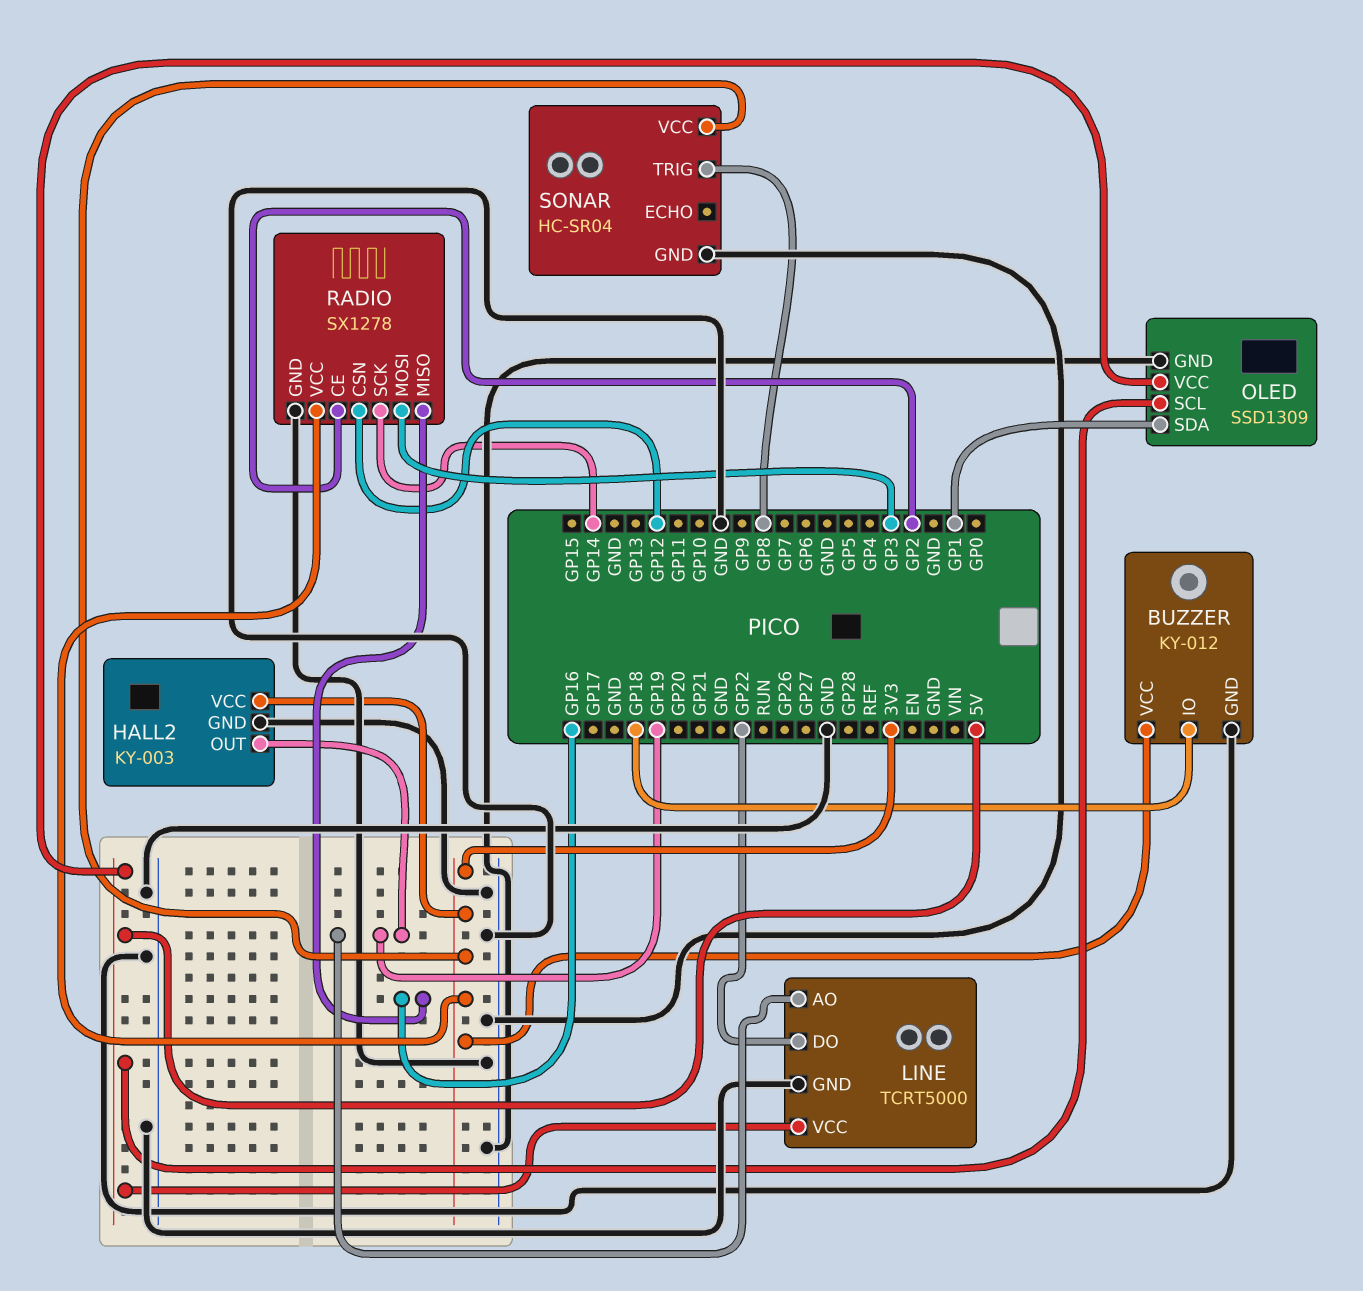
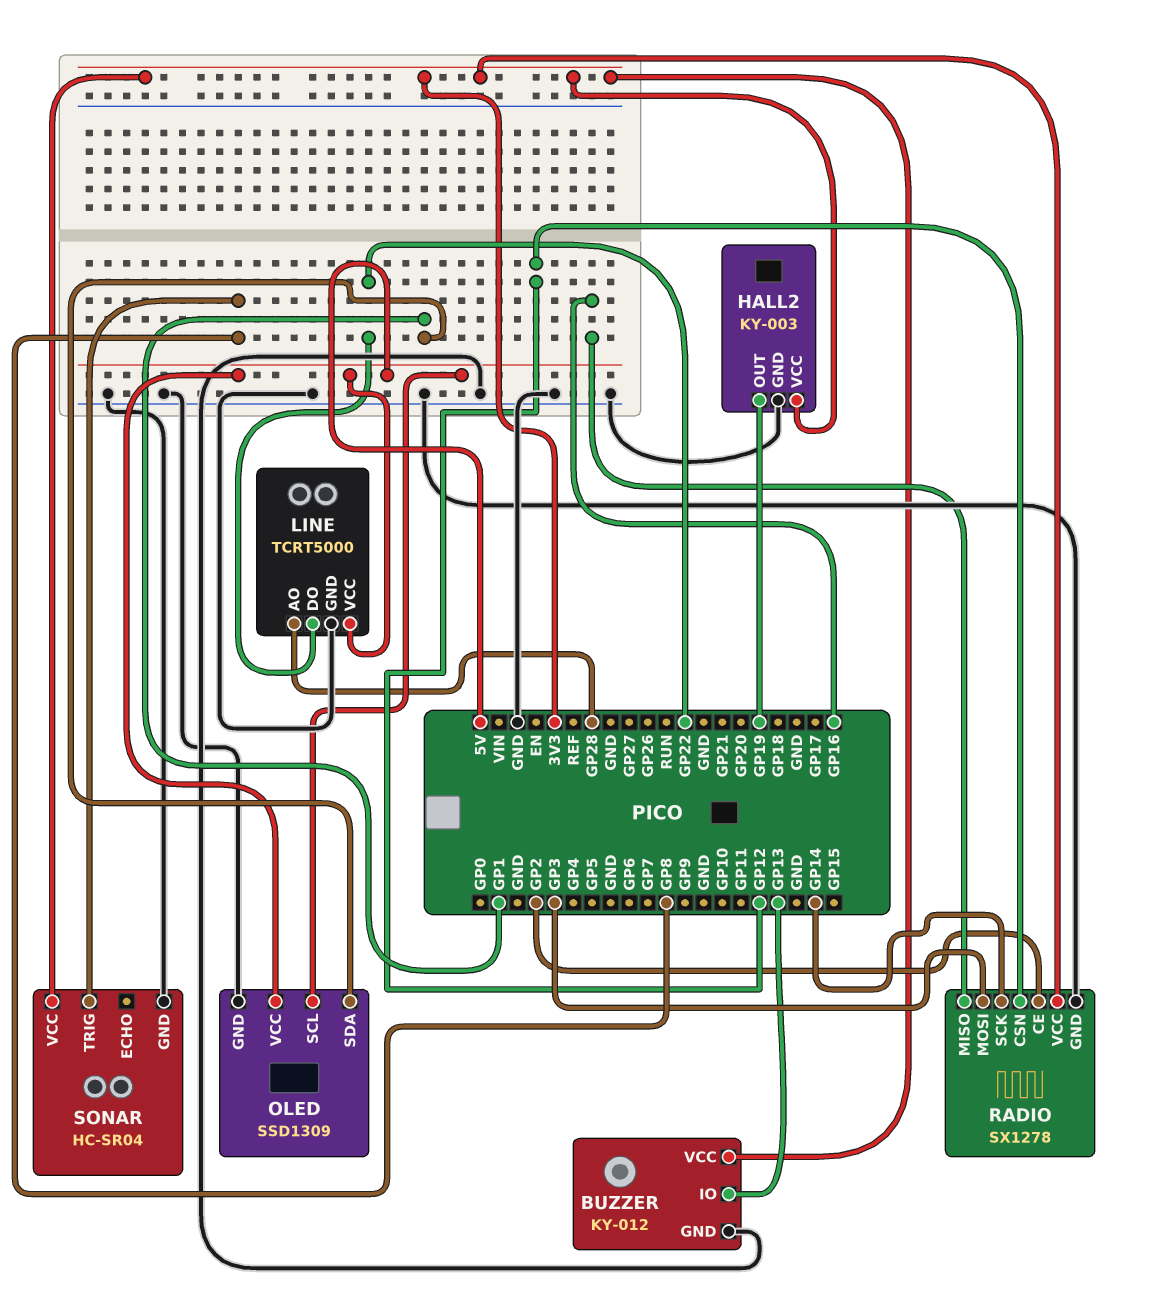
BUZZER pin IO: GP18 -> GP13
LINE pin AO: GP19 -> GP28

